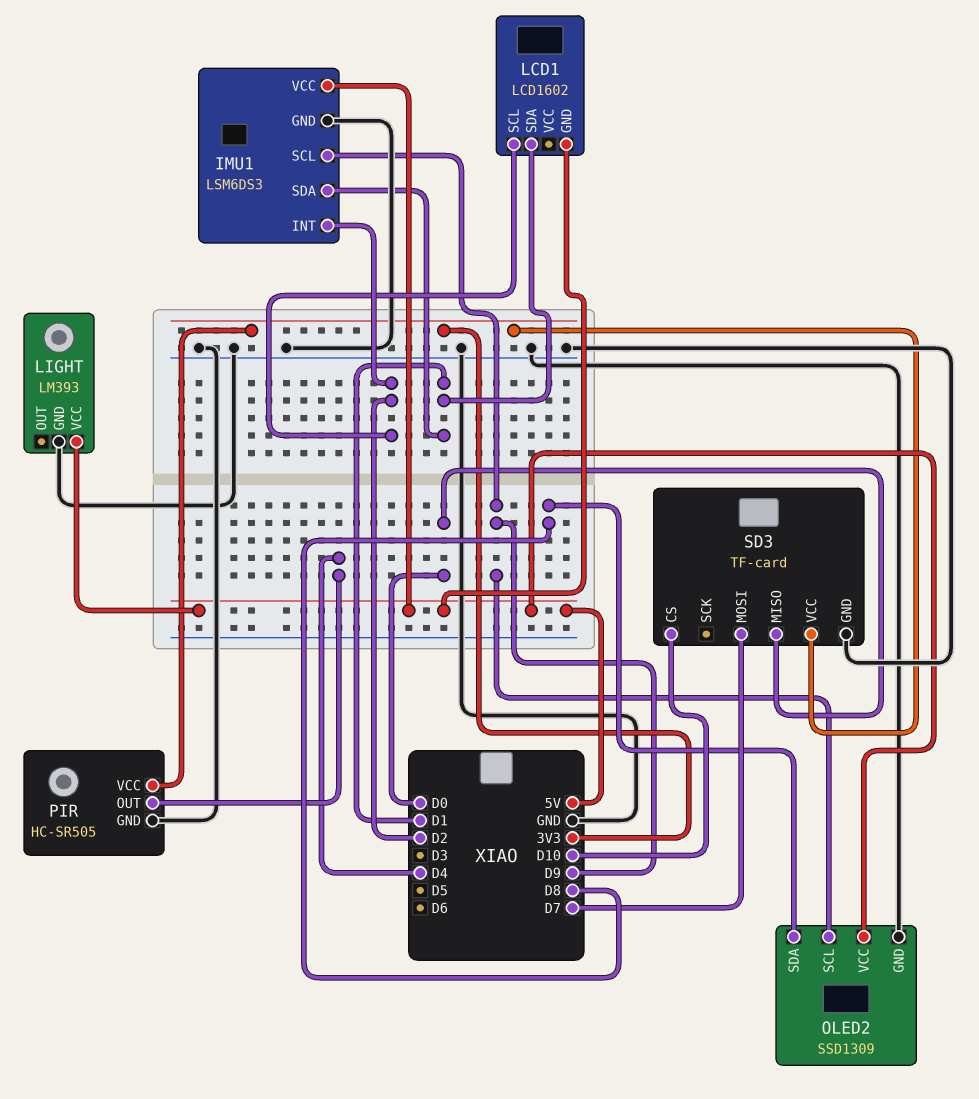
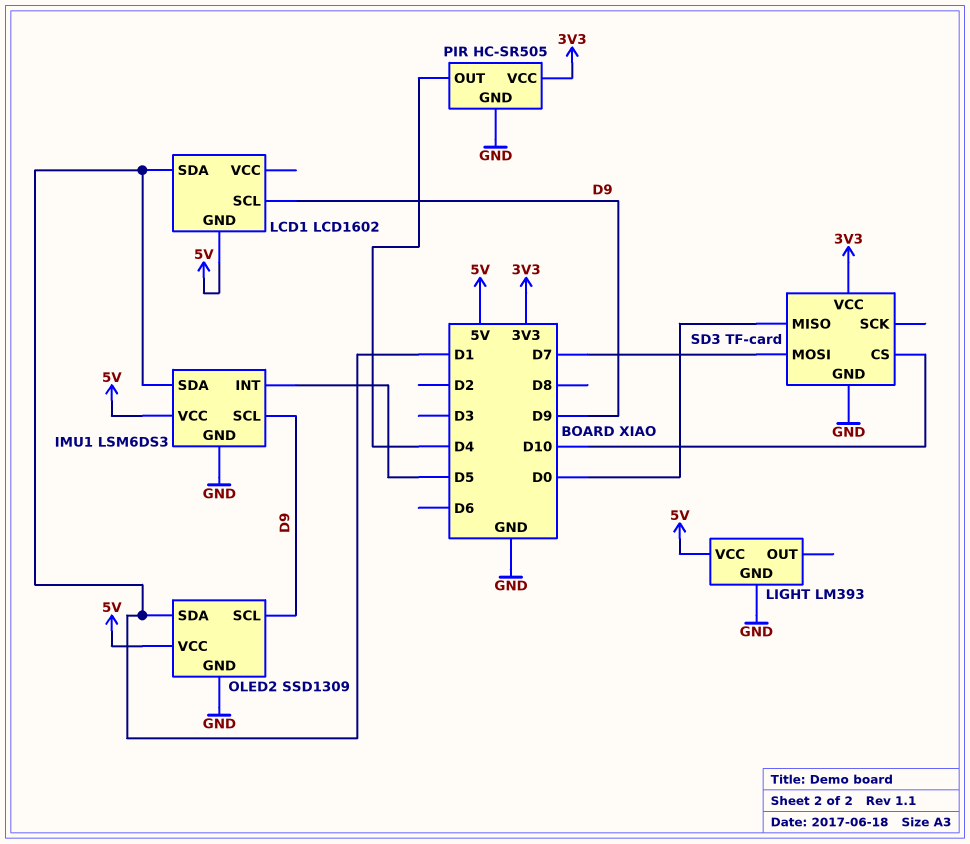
IMU1 pin INT: D2 -> D5
LCD1 pin SCL: D2 -> D9
OLED2 pin SDA: D8 -> D1

